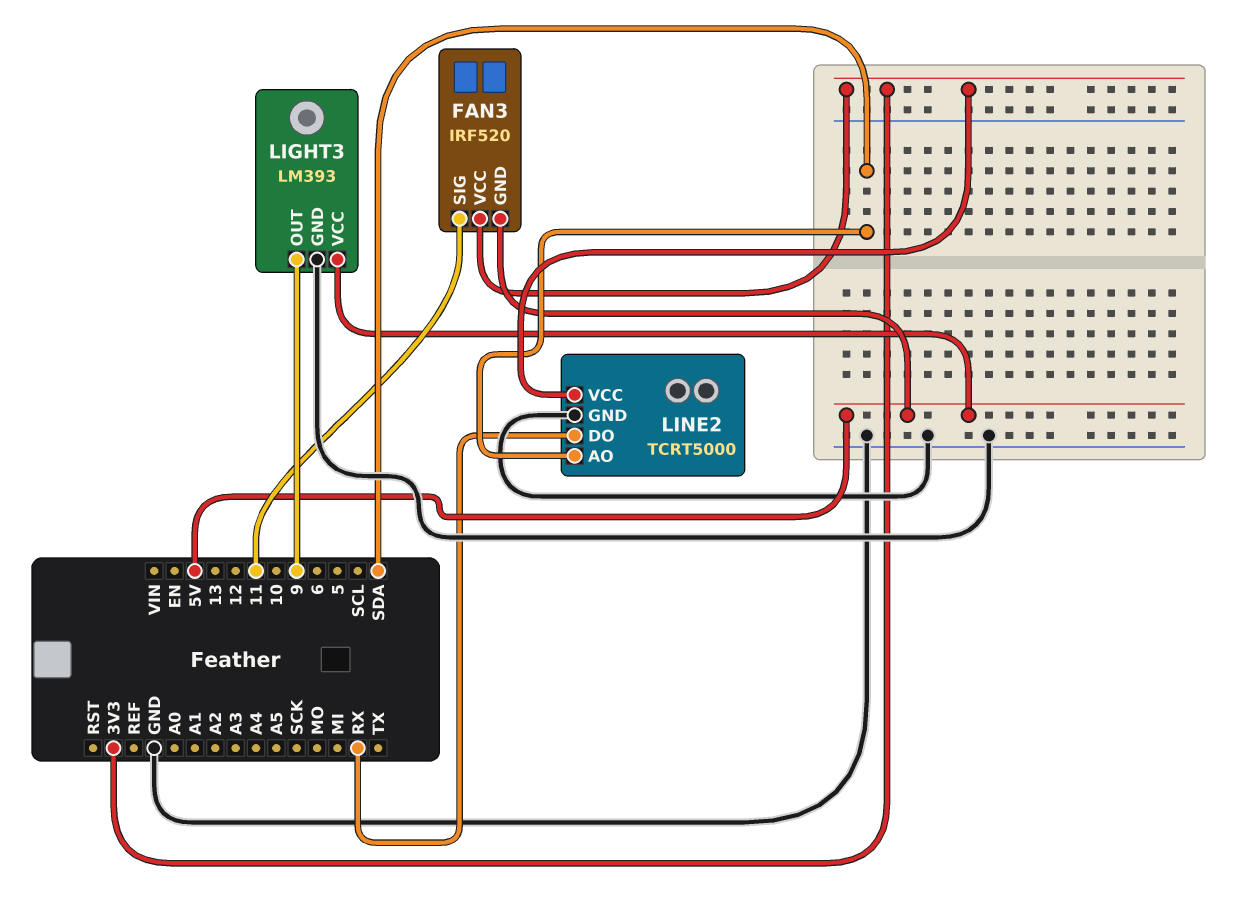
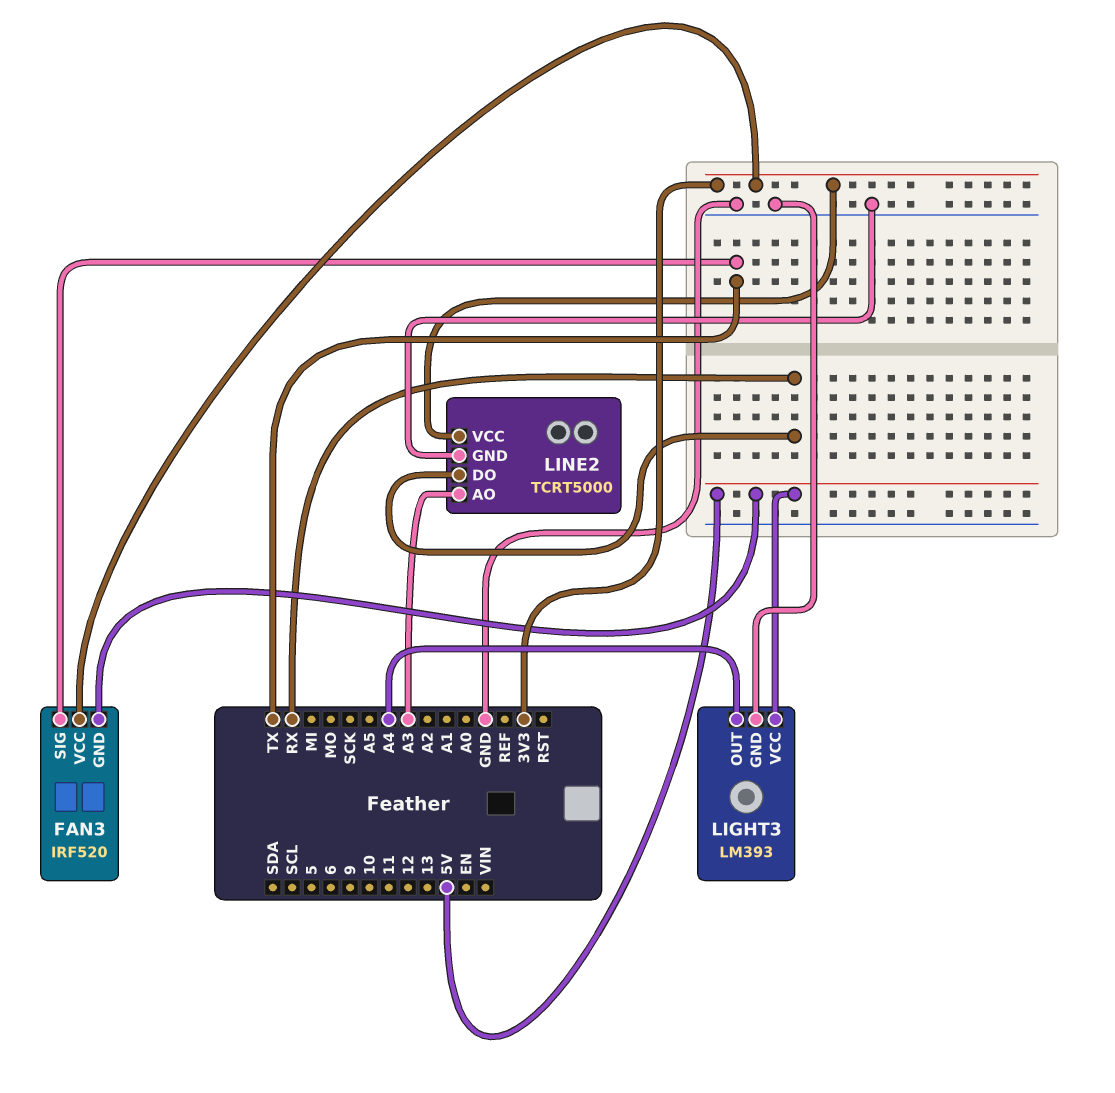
FAN3 pin SIG: 11 -> TX
LIGHT3 pin OUT: 9 -> A4
LINE2 pin AO: SDA -> A3

